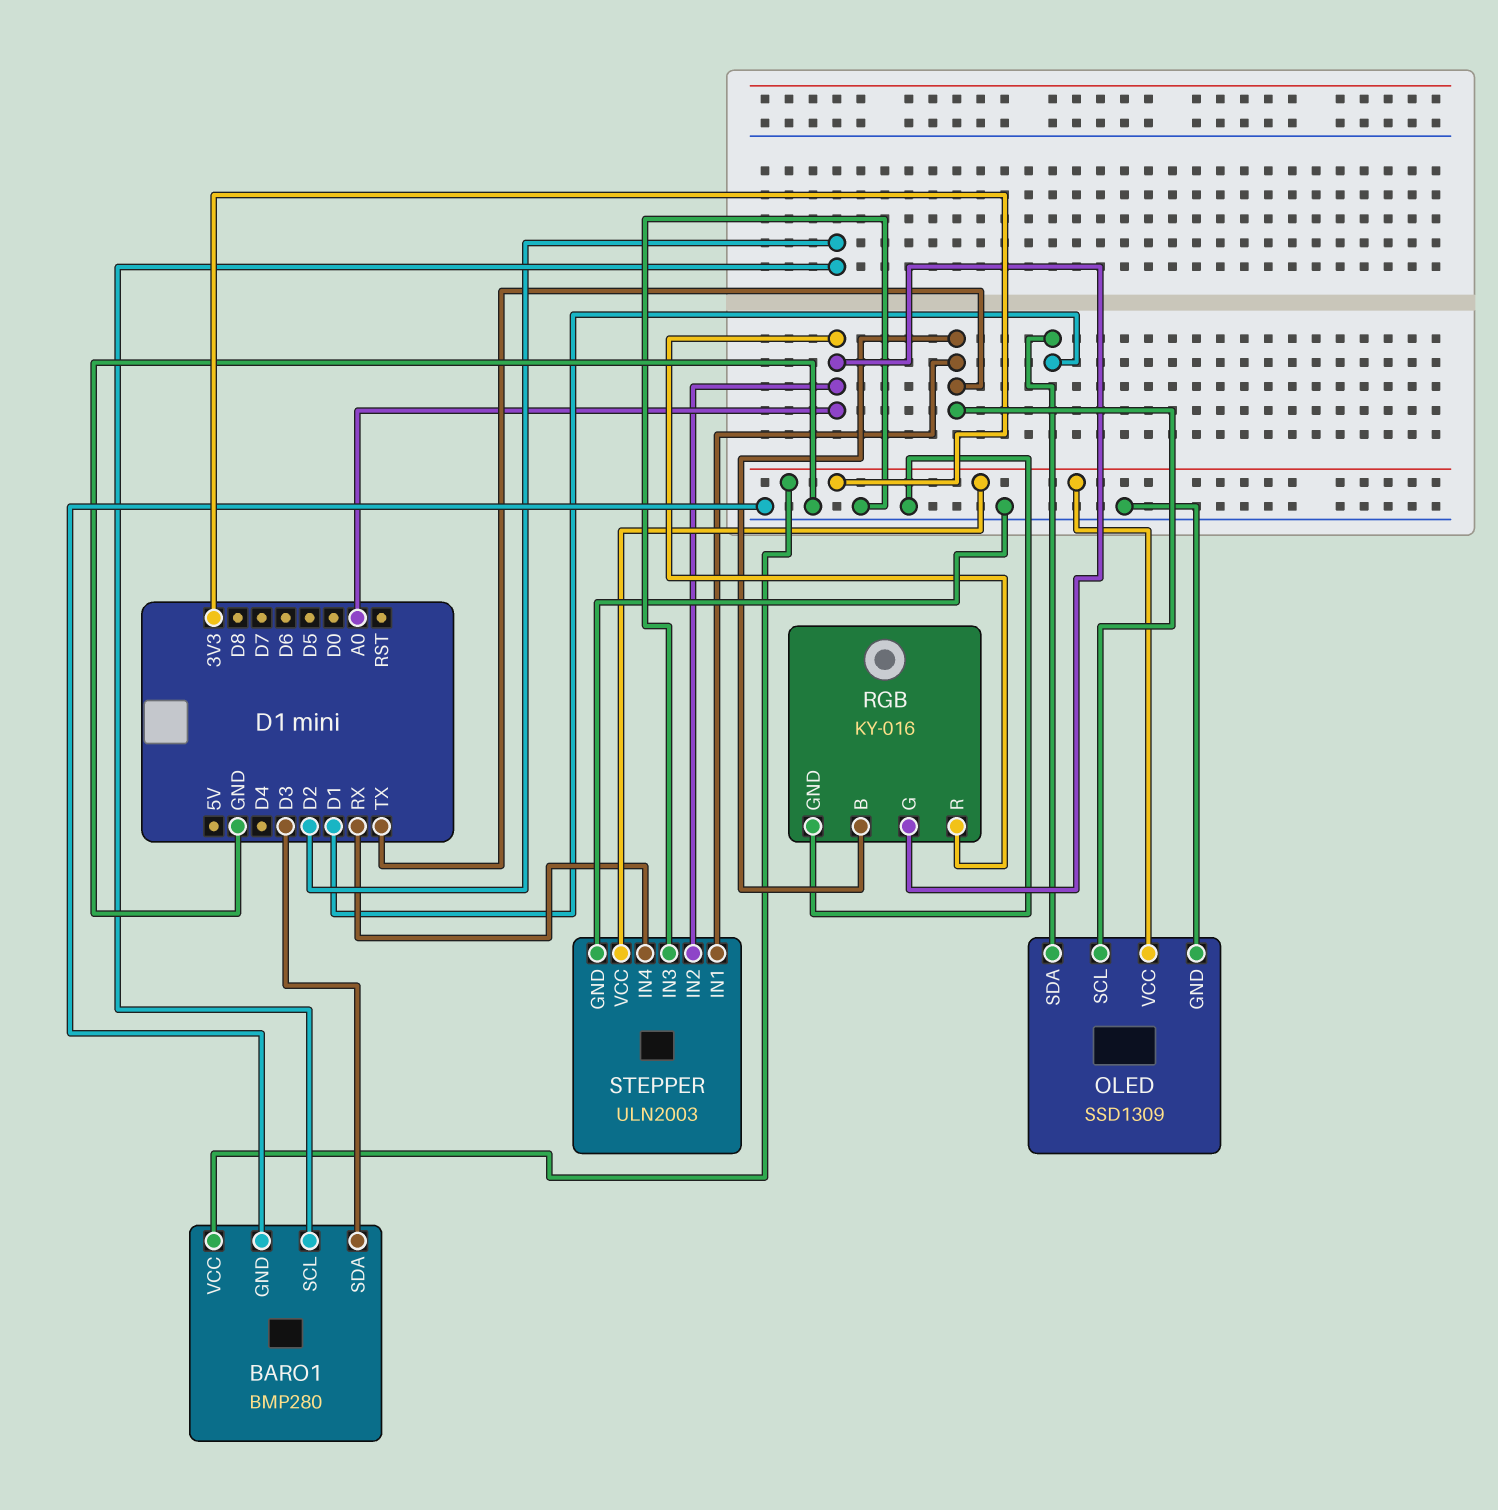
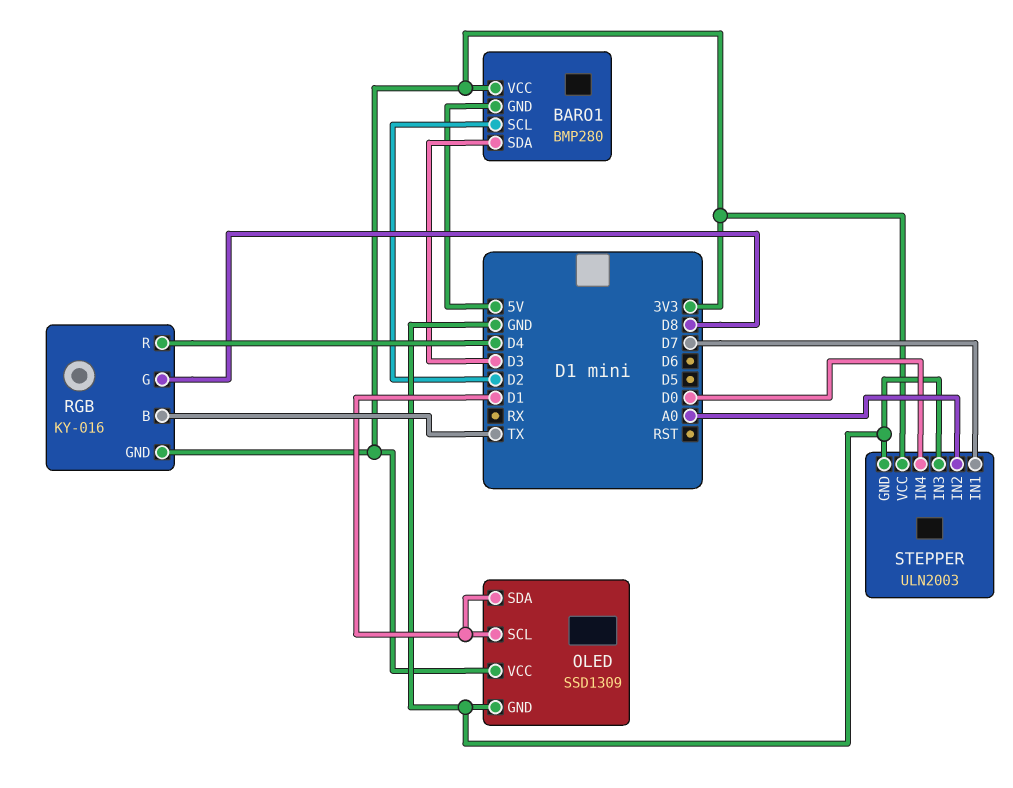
BARO1 pin GND: GND -> 5V
OLED pin SCL: TX -> D1
RGB pin G: A0 -> D8
RGB pin GND: GND -> 3V3
RGB pin R: A0 -> D4
STEPPER pin IN1: TX -> D7
STEPPER pin IN4: RX -> D0

